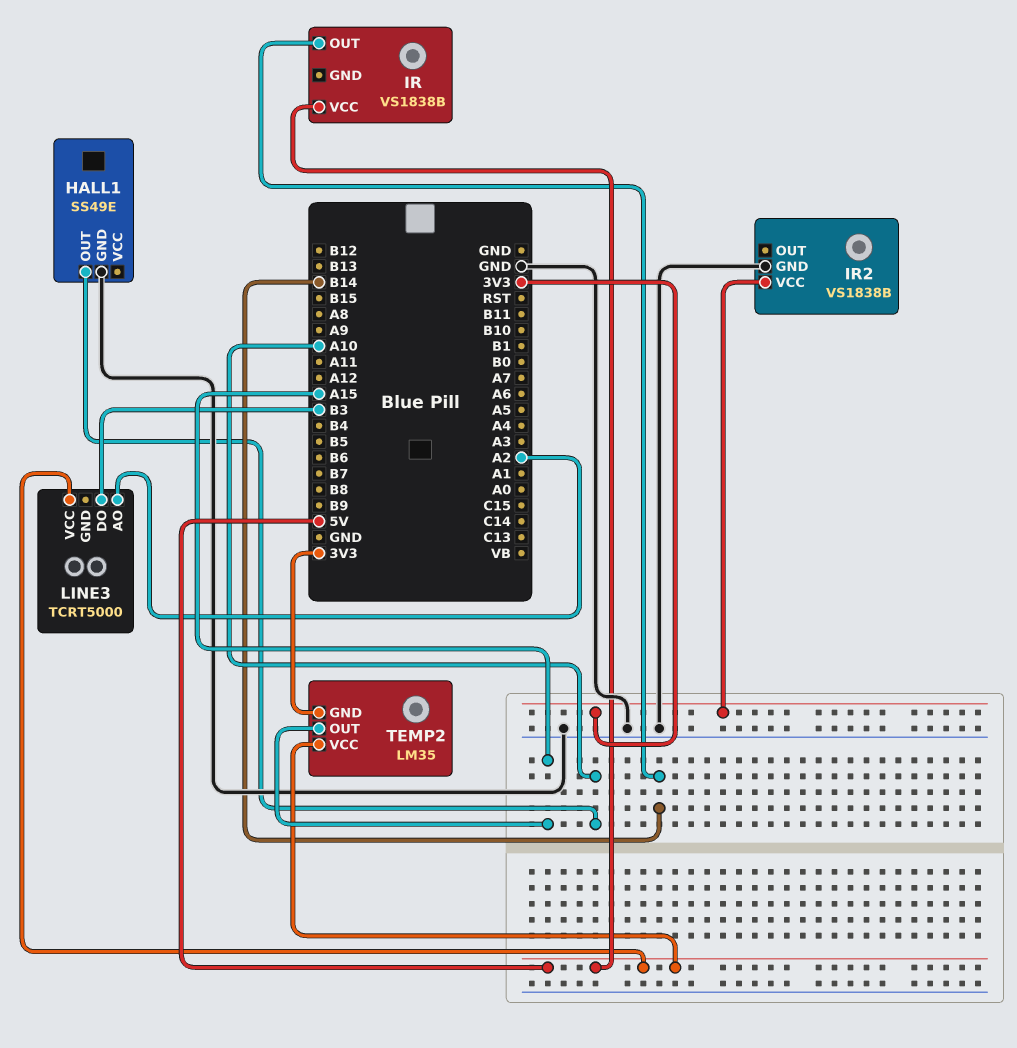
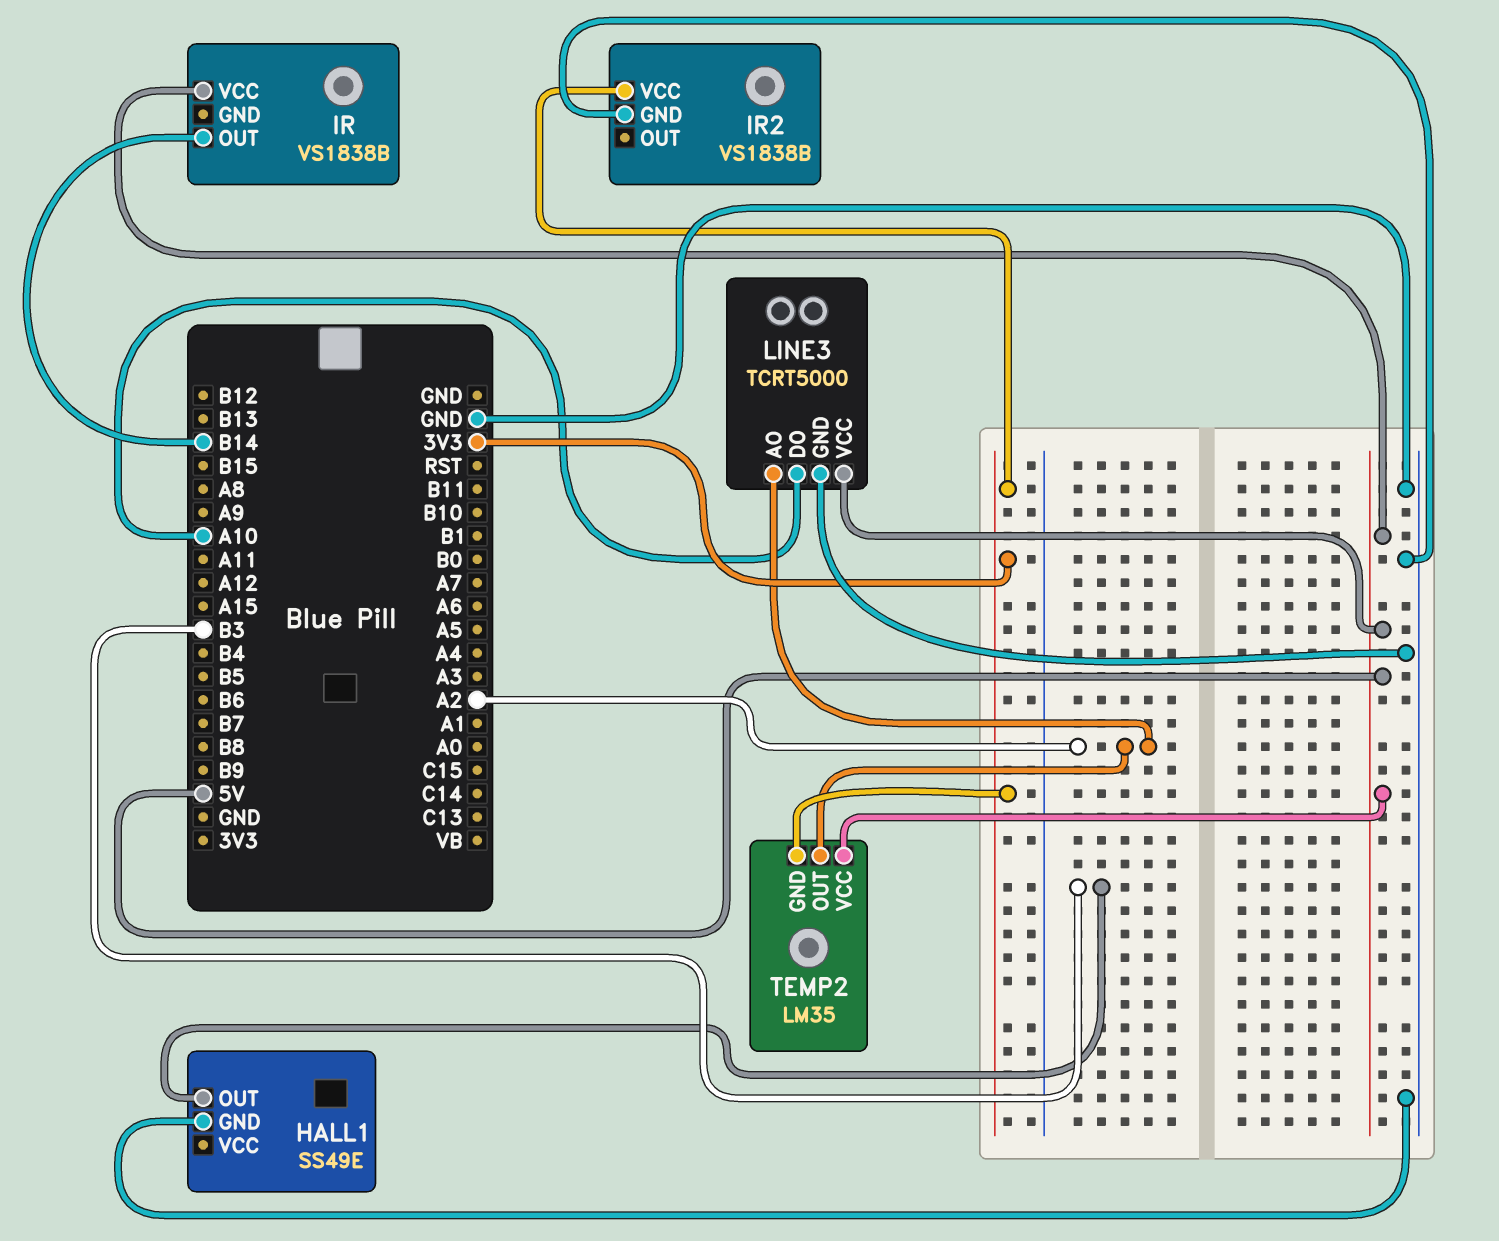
HALL1 pin OUT: A10 -> B3
LINE3 pin DO: B3 -> A10
LINE3 pin GND: none -> GND
TEMP2 pin OUT: A15 -> A2

